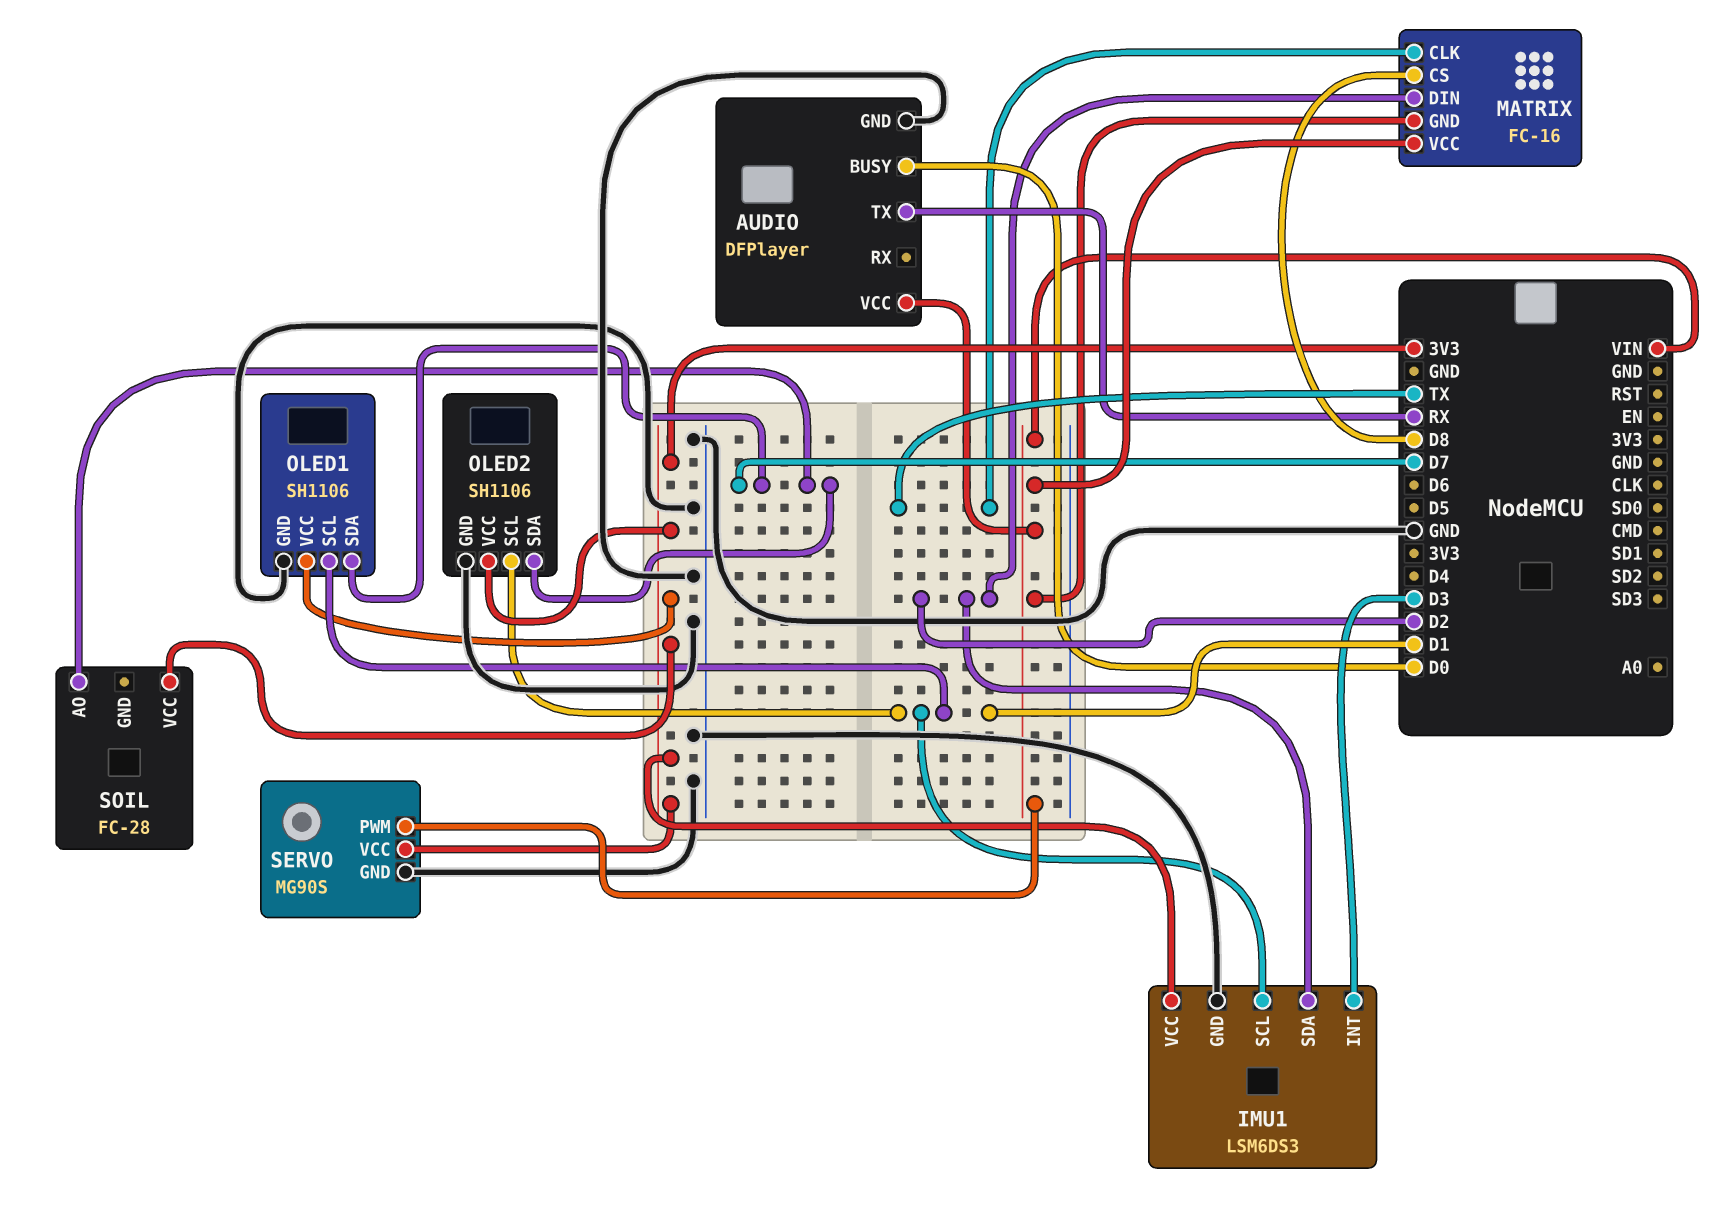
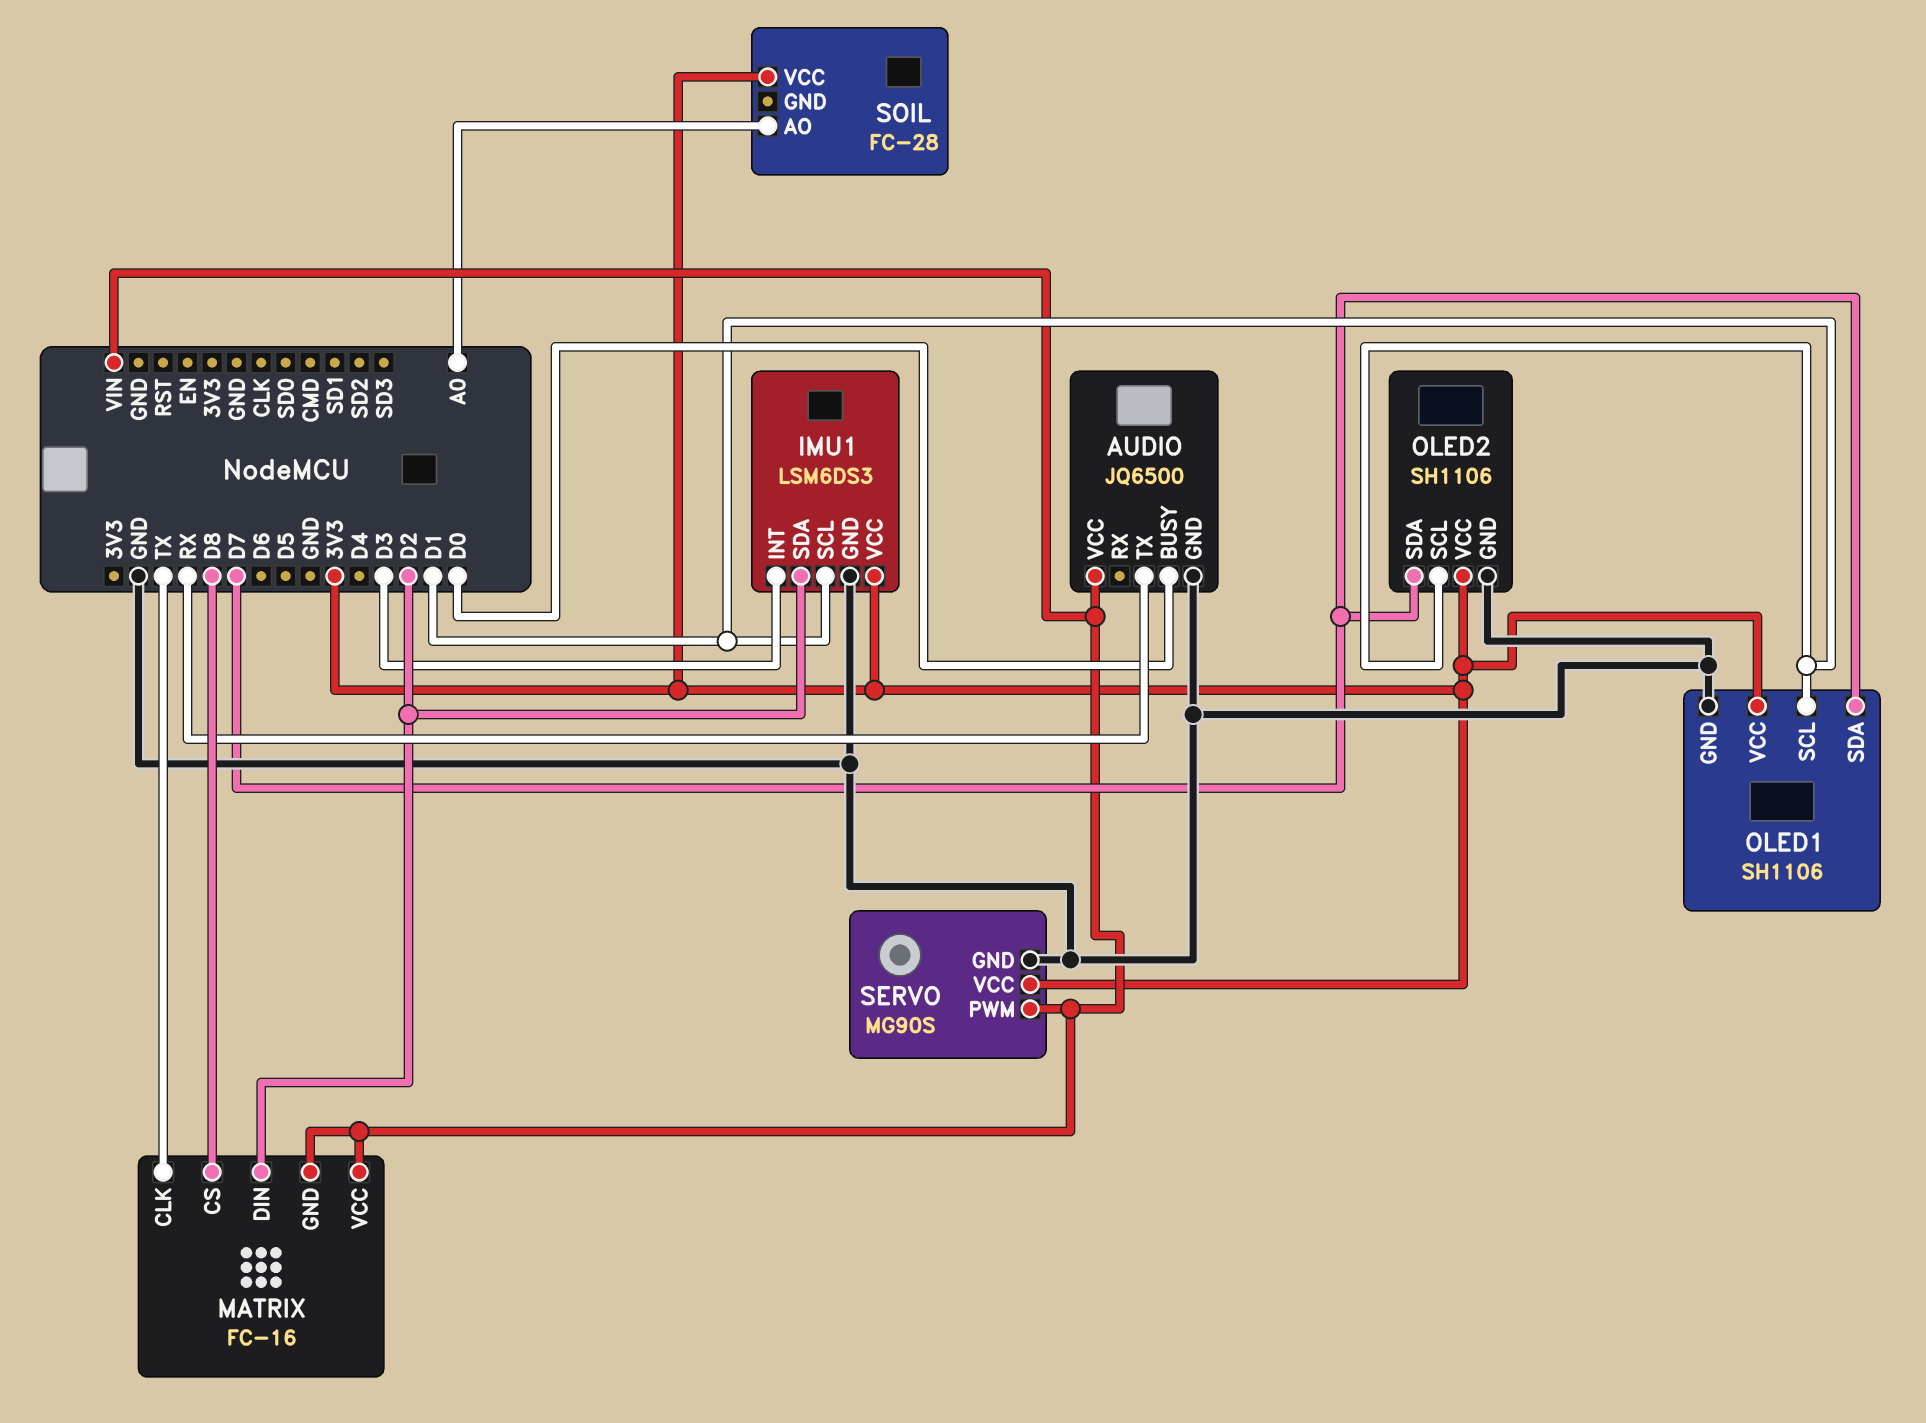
AUDIO: DFPlayer -> JQ6500
SOIL pin AO: D7 -> A0

